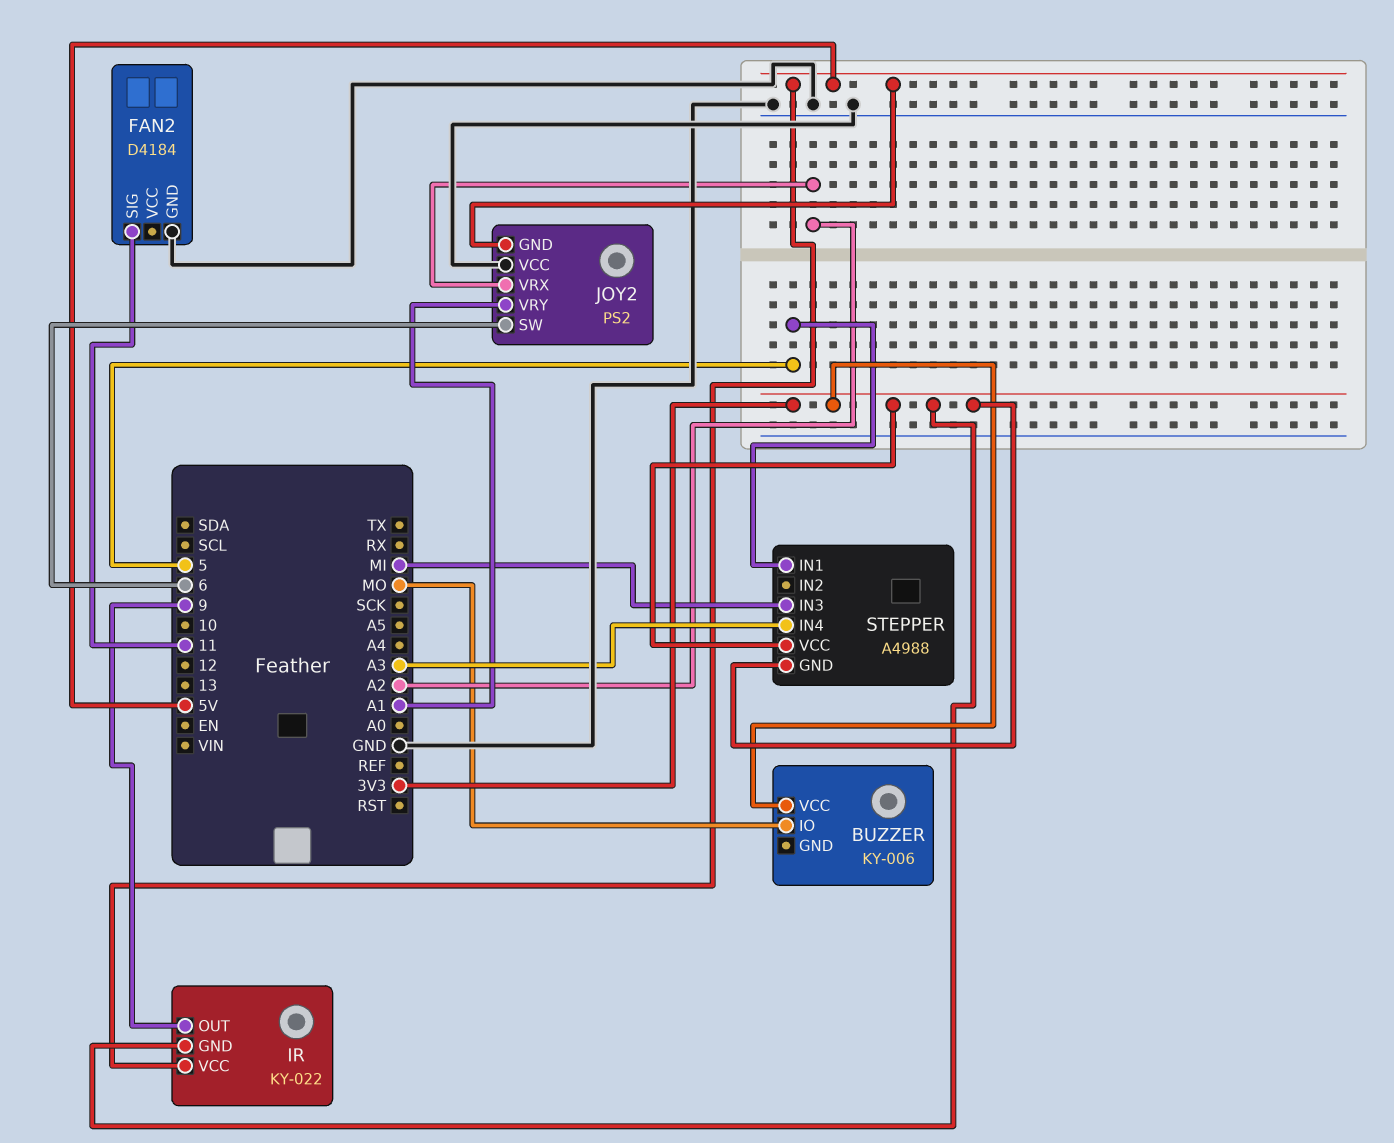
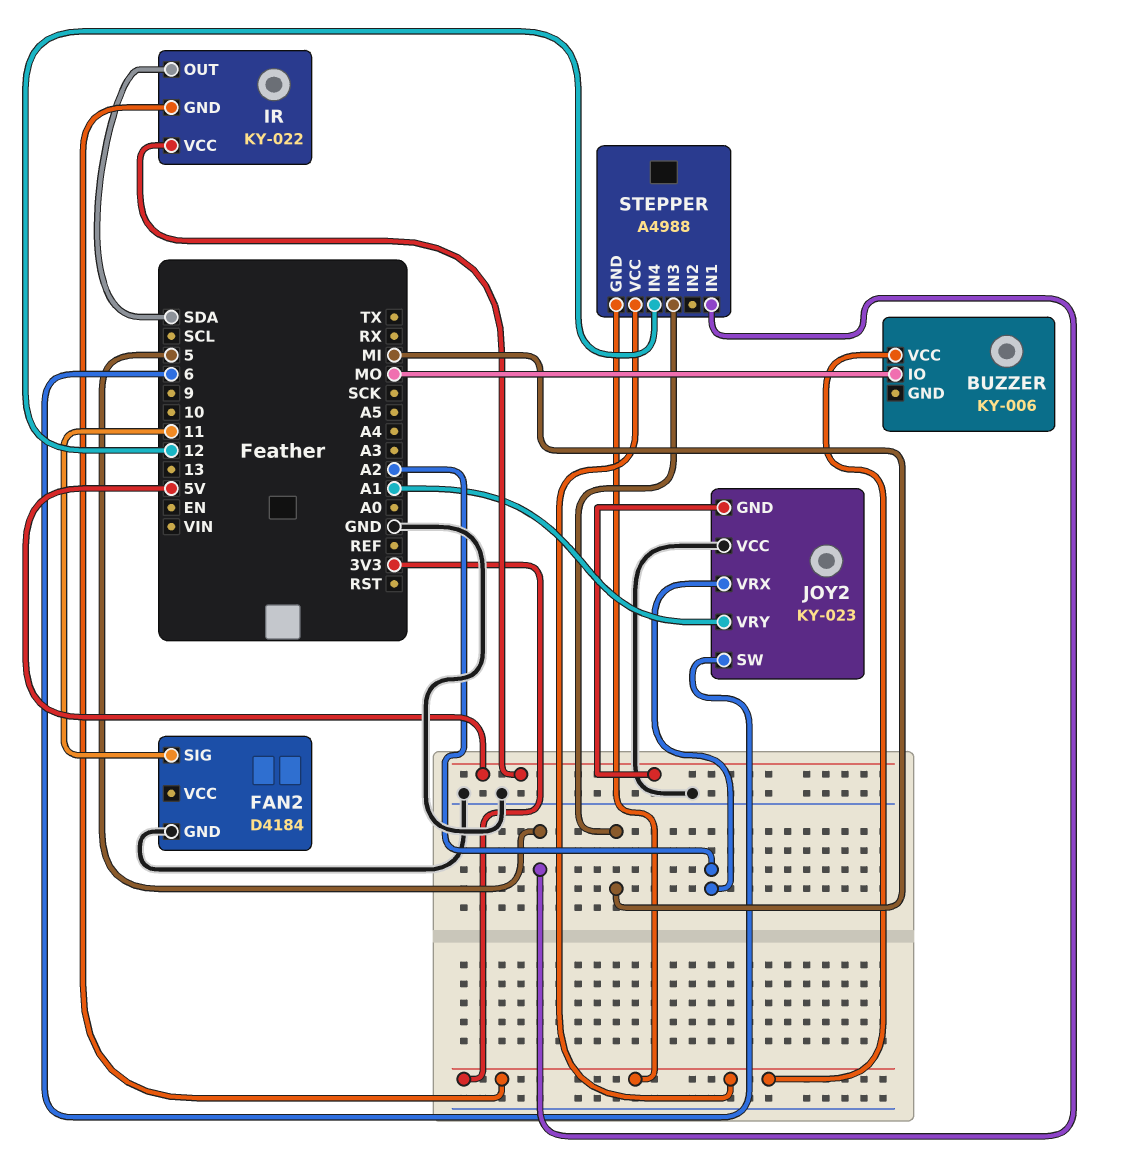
IR pin OUT: 9 -> SDA
JOY2: PS2 -> KY-023
STEPPER pin IN4: A3 -> 12

